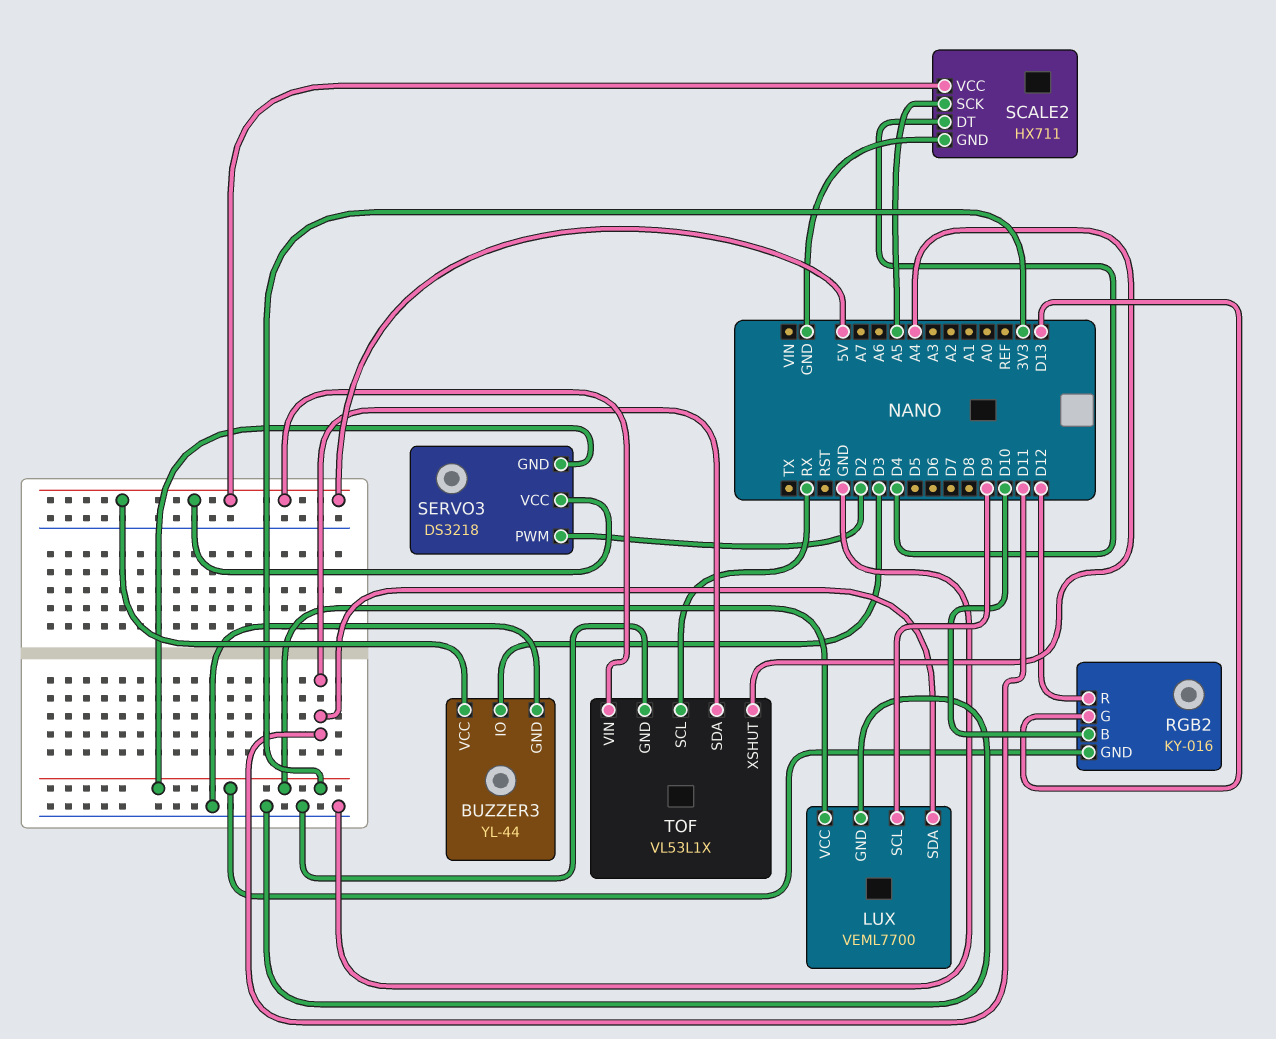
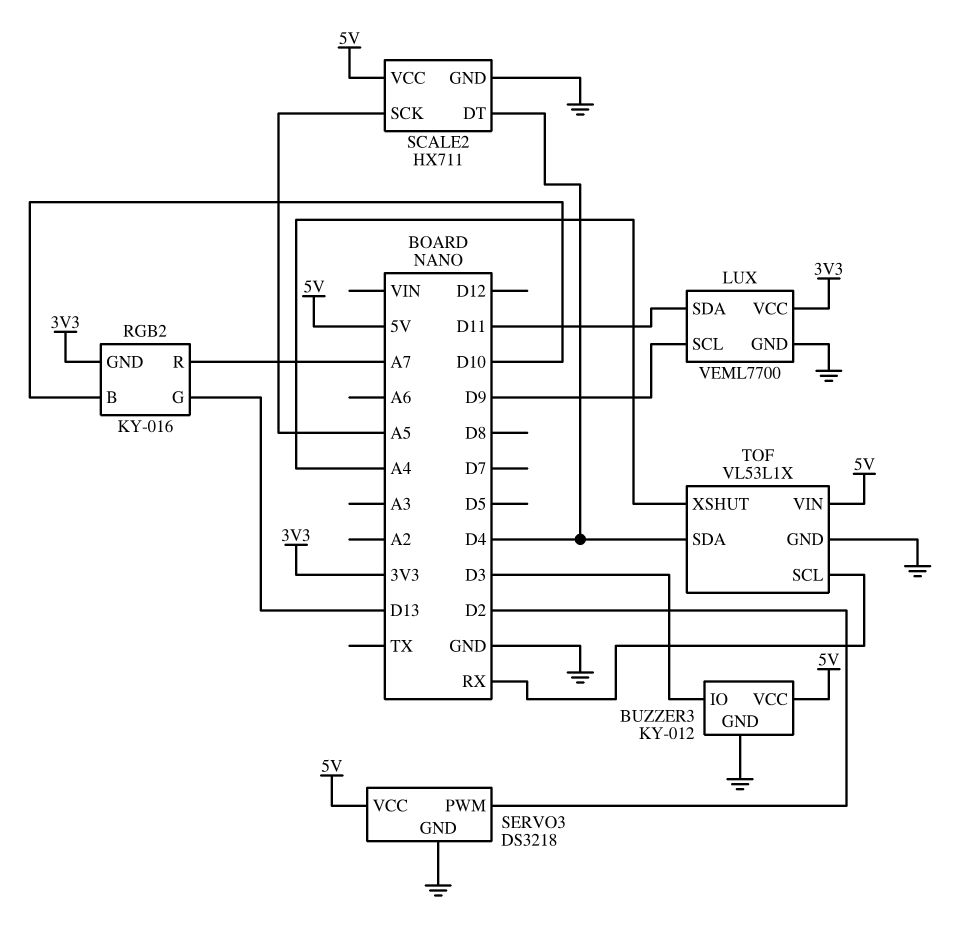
BUZZER3: YL-44 -> KY-012
RGB2 pin R: D12 -> A7
SERVO3 pin GND: 3V3 -> GND
TOF pin SDA: D11 -> D4

